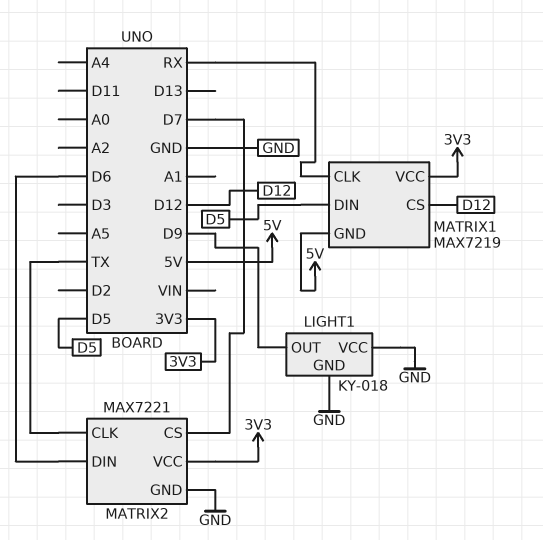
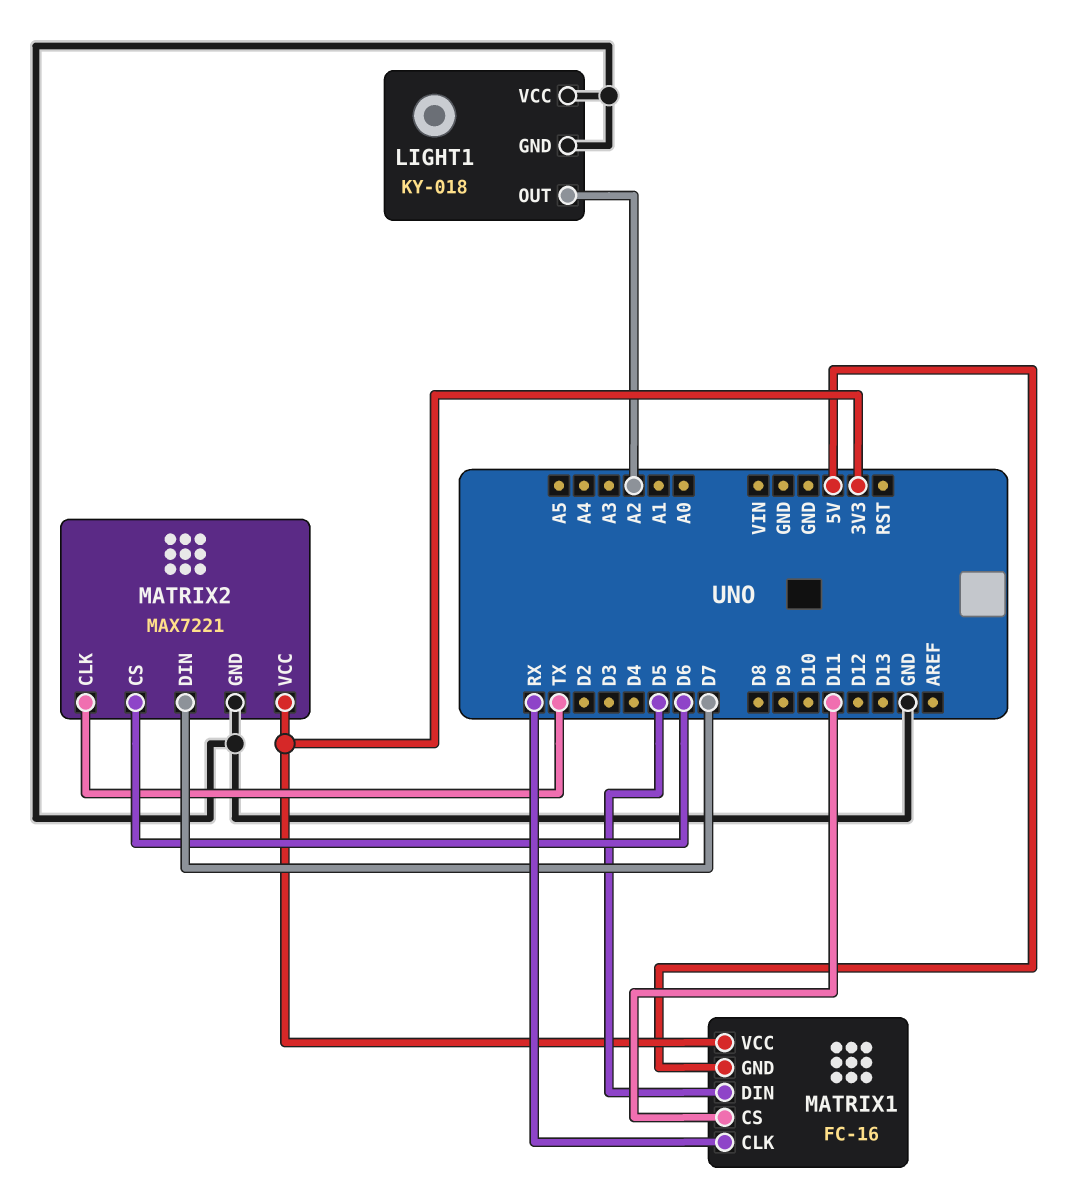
LIGHT1 pin OUT: D9 -> A2
MATRIX1: MAX7219 -> FC-16
MATRIX1 pin CS: D12 -> D11
MATRIX2 pin CS: D7 -> D6
MATRIX2 pin DIN: D6 -> D7

